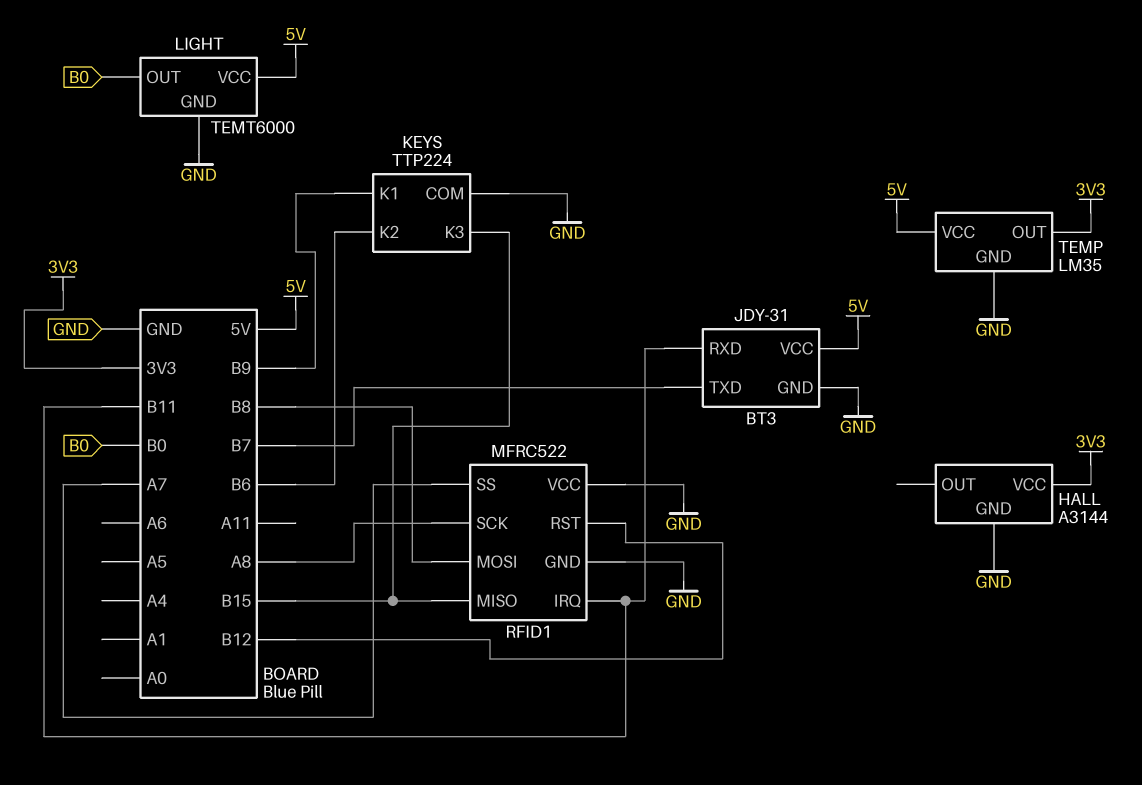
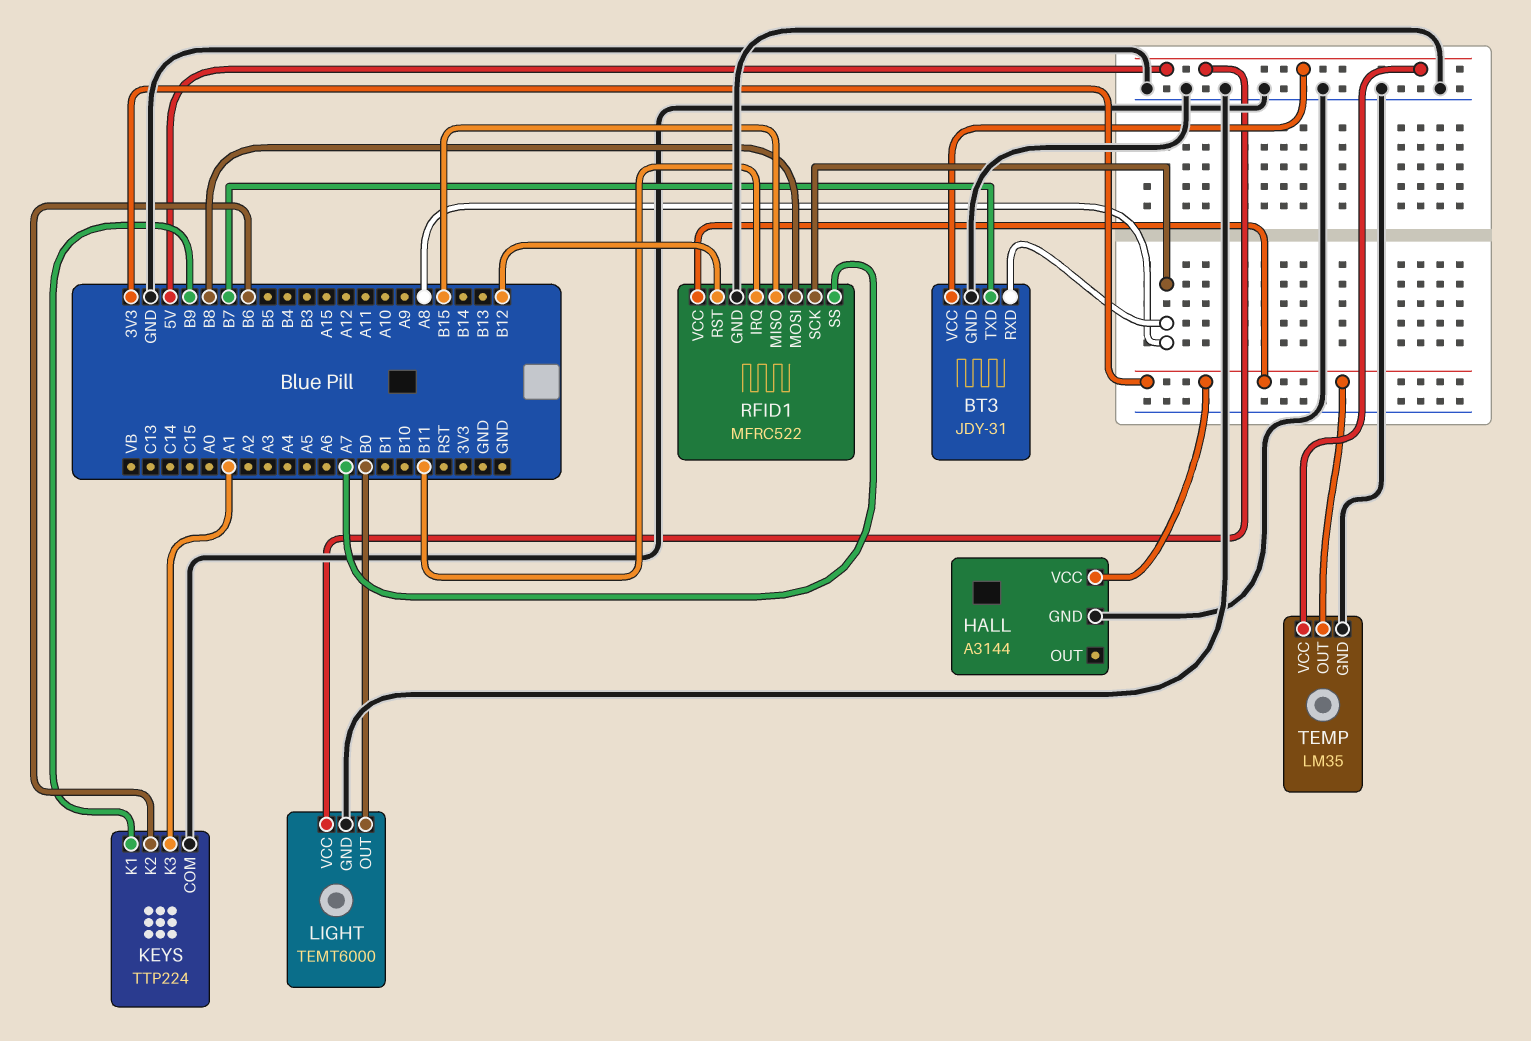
BT3 pin RXD: B11 -> A8
KEYS pin K3: B15 -> A1
RFID1 pin VCC: GND -> 3V3

